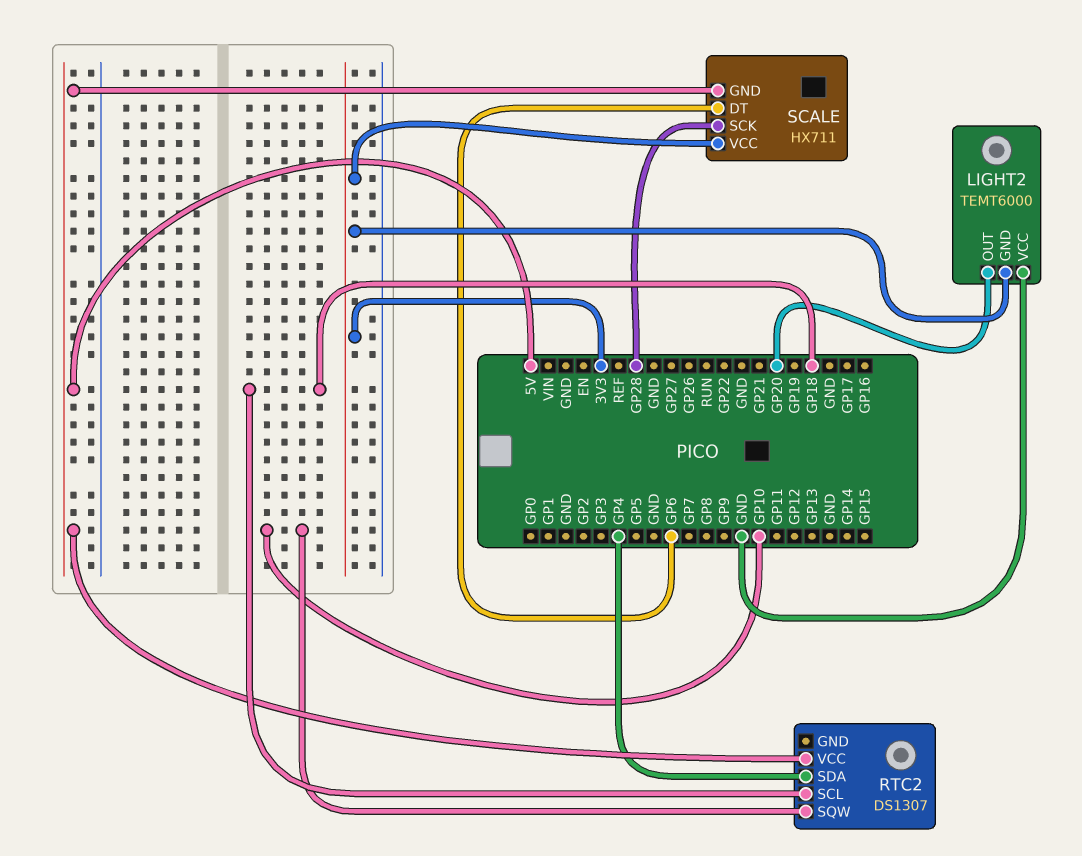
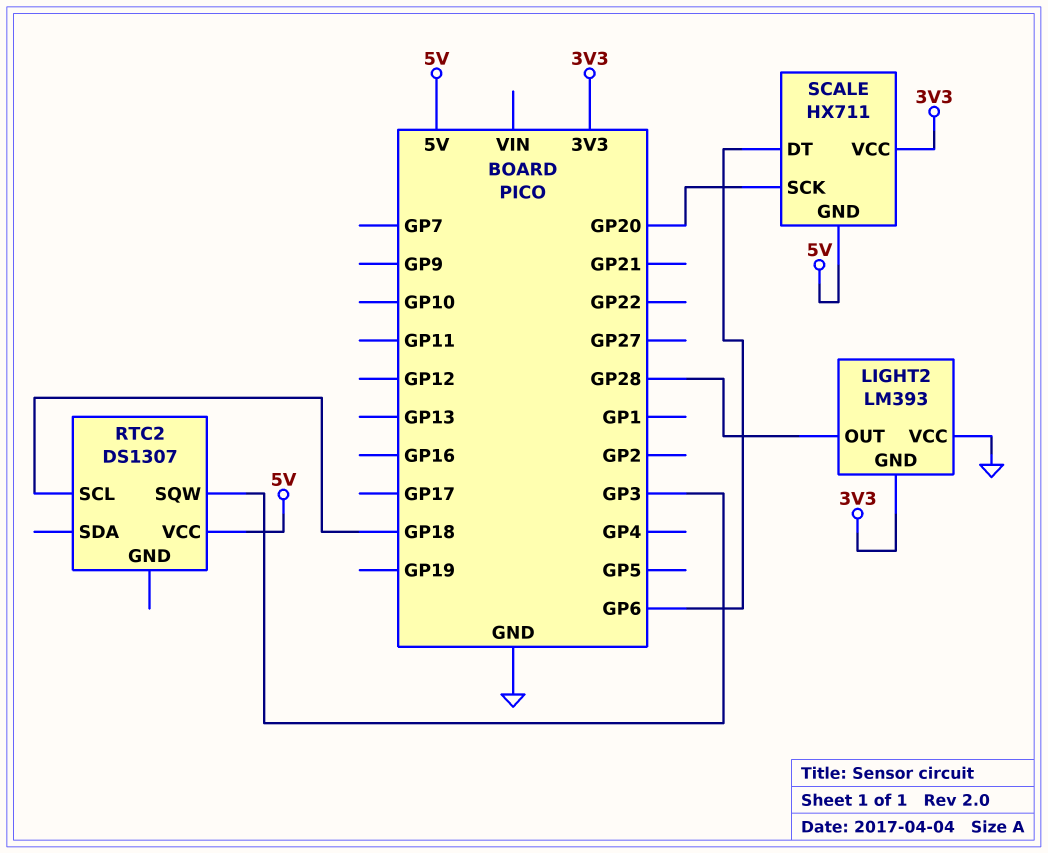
LIGHT2: TEMT6000 -> LM393
LIGHT2 pin OUT: GP20 -> GP28
RTC2 pin SDA: GP4 -> none
RTC2 pin SQW: GP10 -> GP3
SCALE pin SCK: GP28 -> GP20

